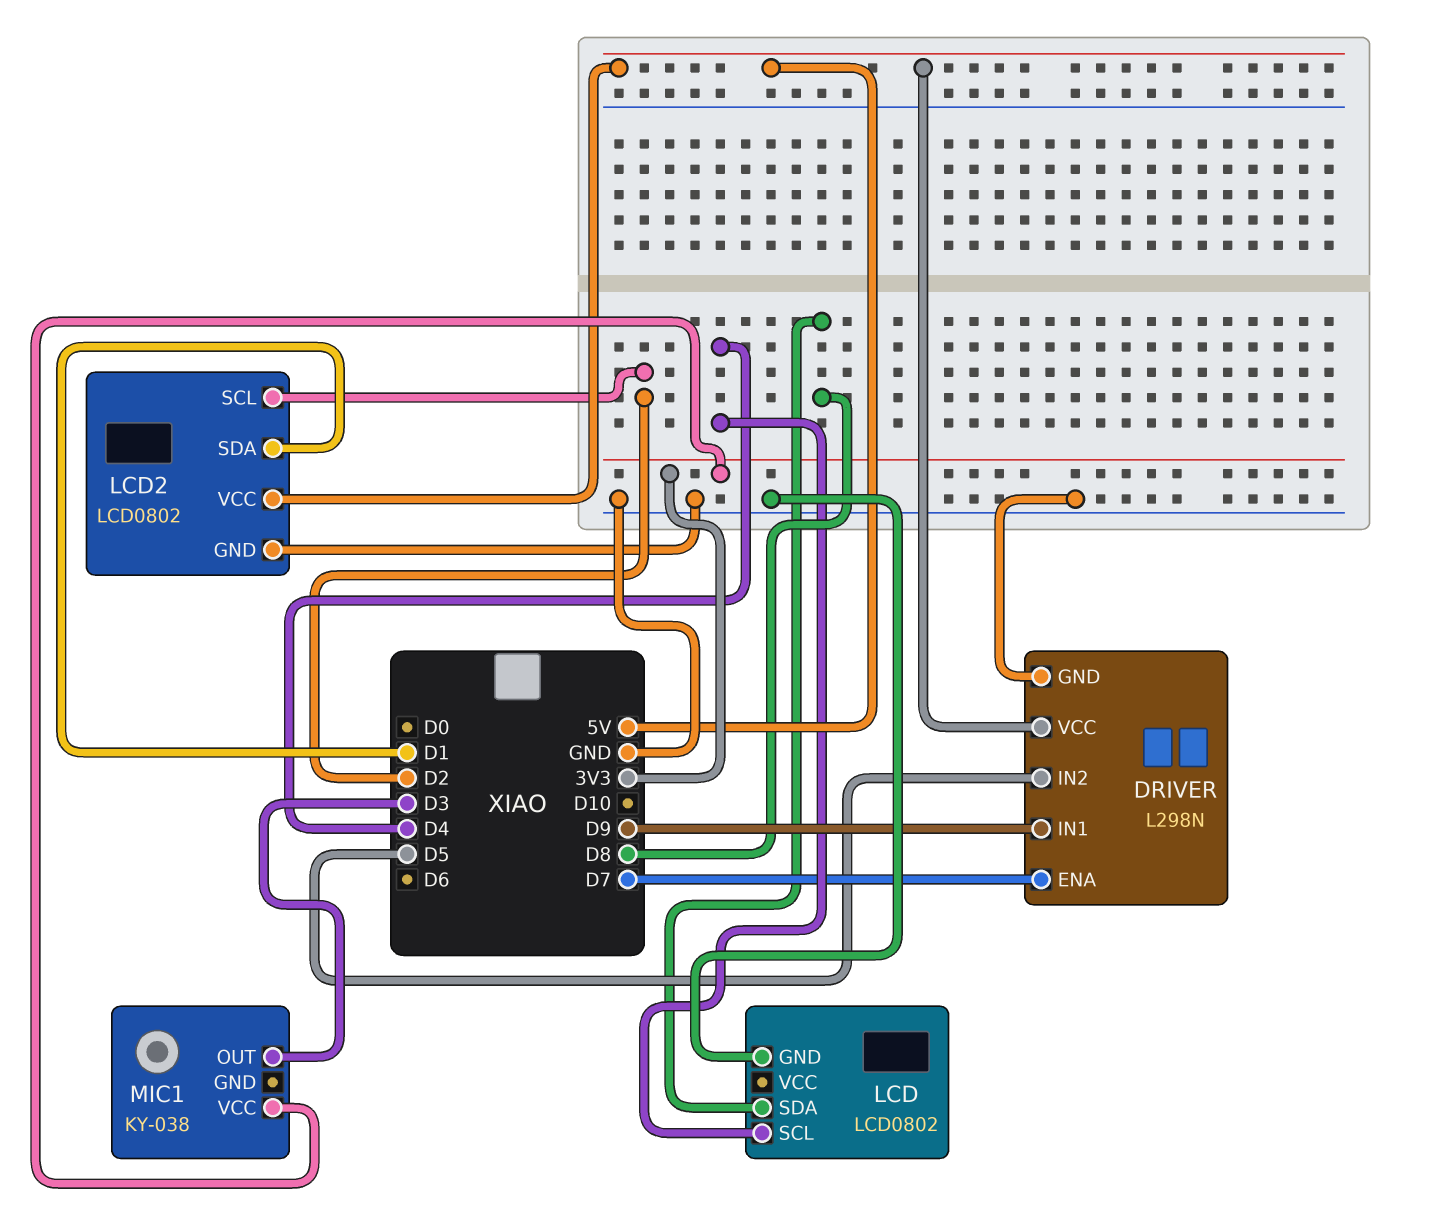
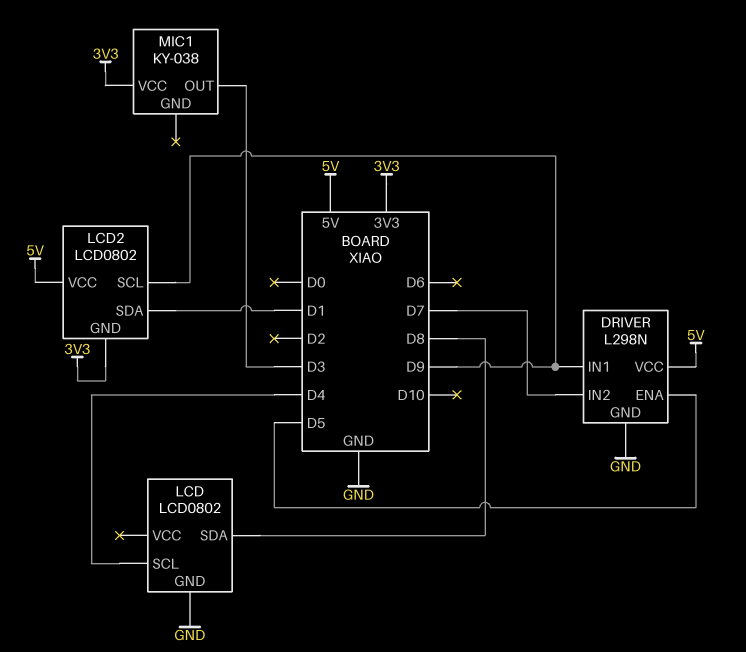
DRIVER pin ENA: D7 -> D5
DRIVER pin IN2: D5 -> D7
LCD2 pin GND: GND -> 3V3
LCD2 pin SCL: D2 -> D9

